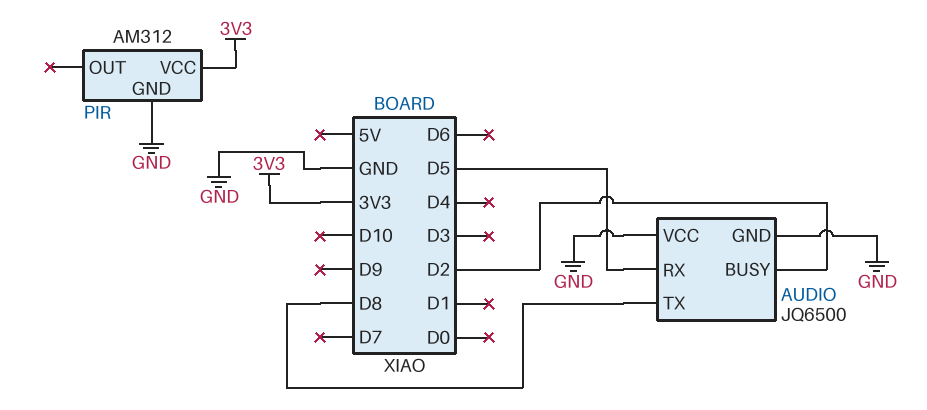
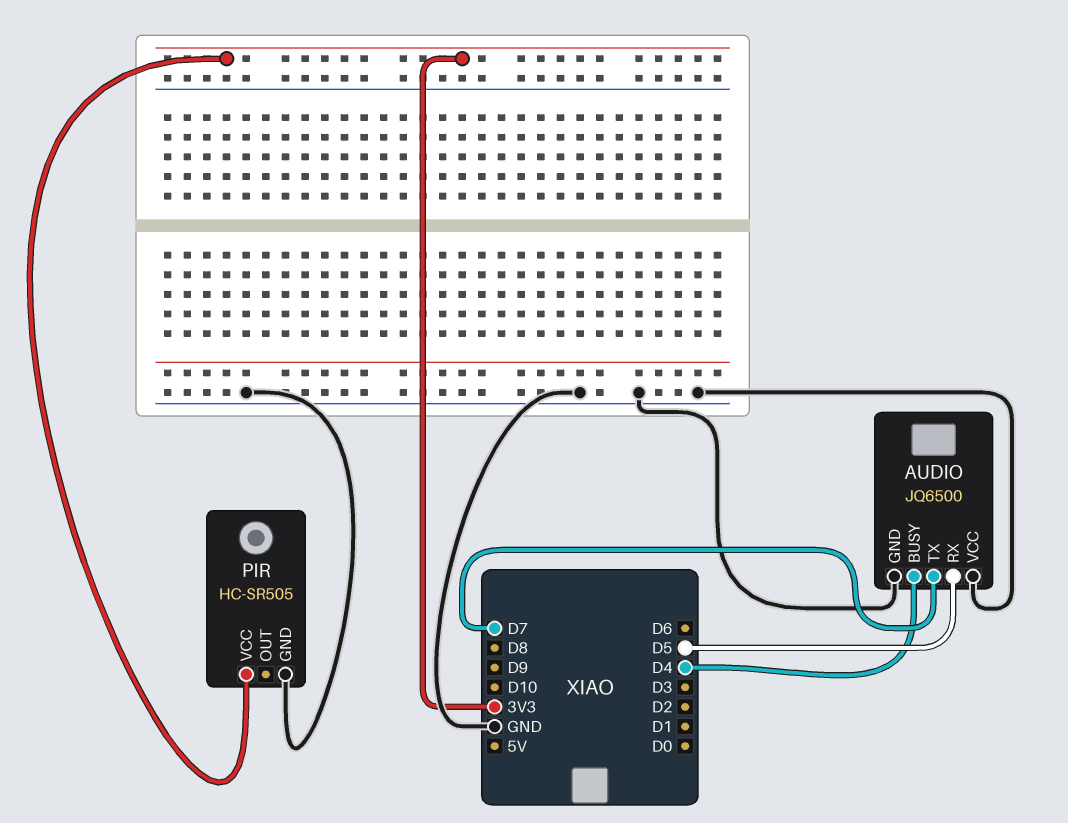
AUDIO pin BUSY: D2 -> D4
AUDIO pin TX: D8 -> D7
PIR: AM312 -> HC-SR505

